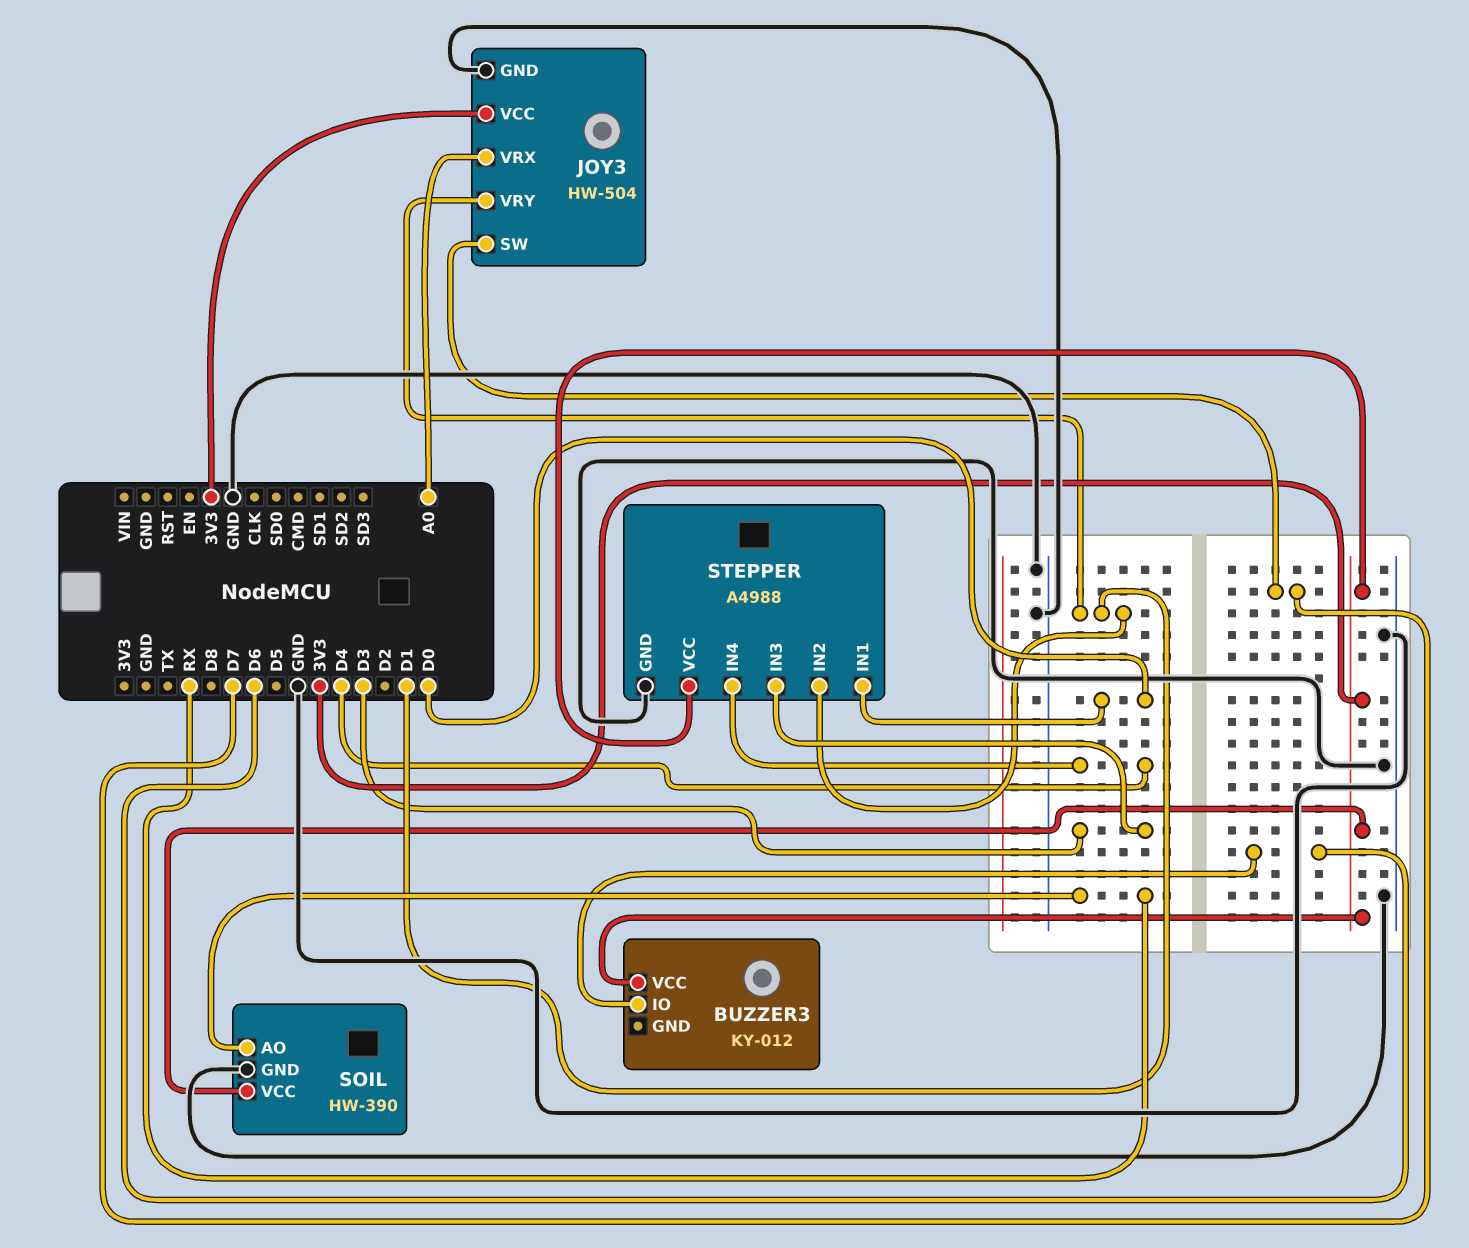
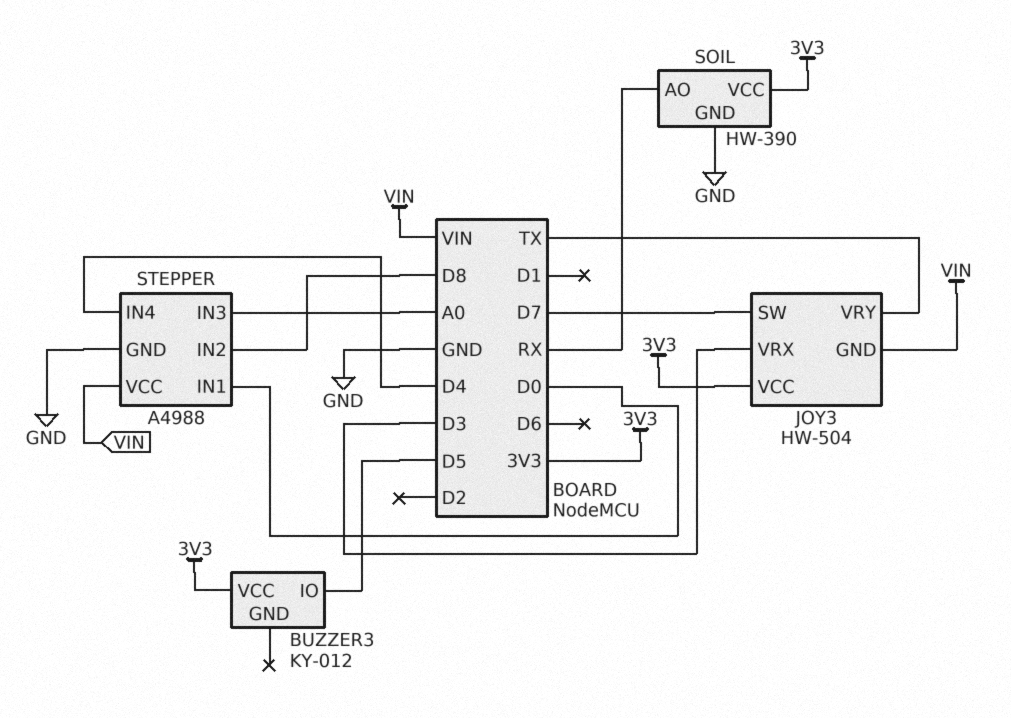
BUZZER3 pin IO: D6 -> D5
JOY3 pin GND: GND -> VIN
JOY3 pin VRX: A0 -> D3
JOY3 pin VRY: D1 -> TX
STEPPER pin IN2: D1 -> D8
STEPPER pin IN3: D3 -> A0
STEPPER pin VCC: 3V3 -> VIN

